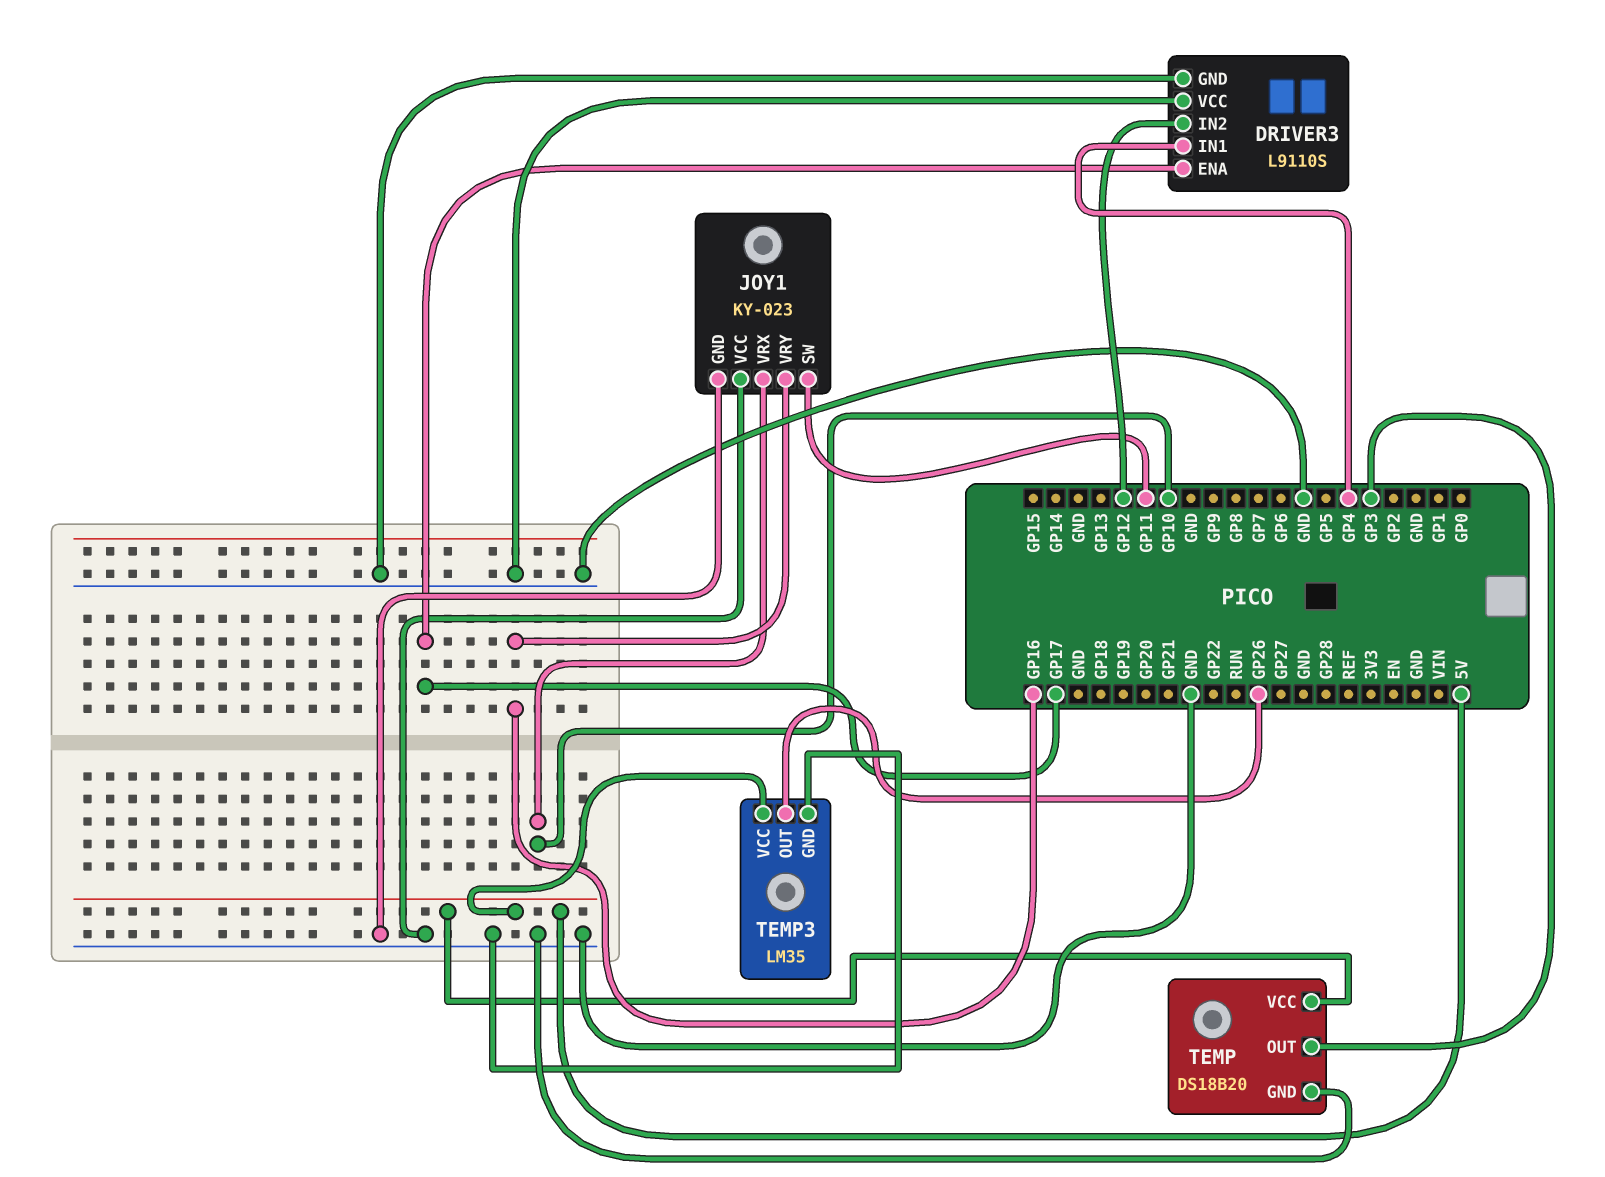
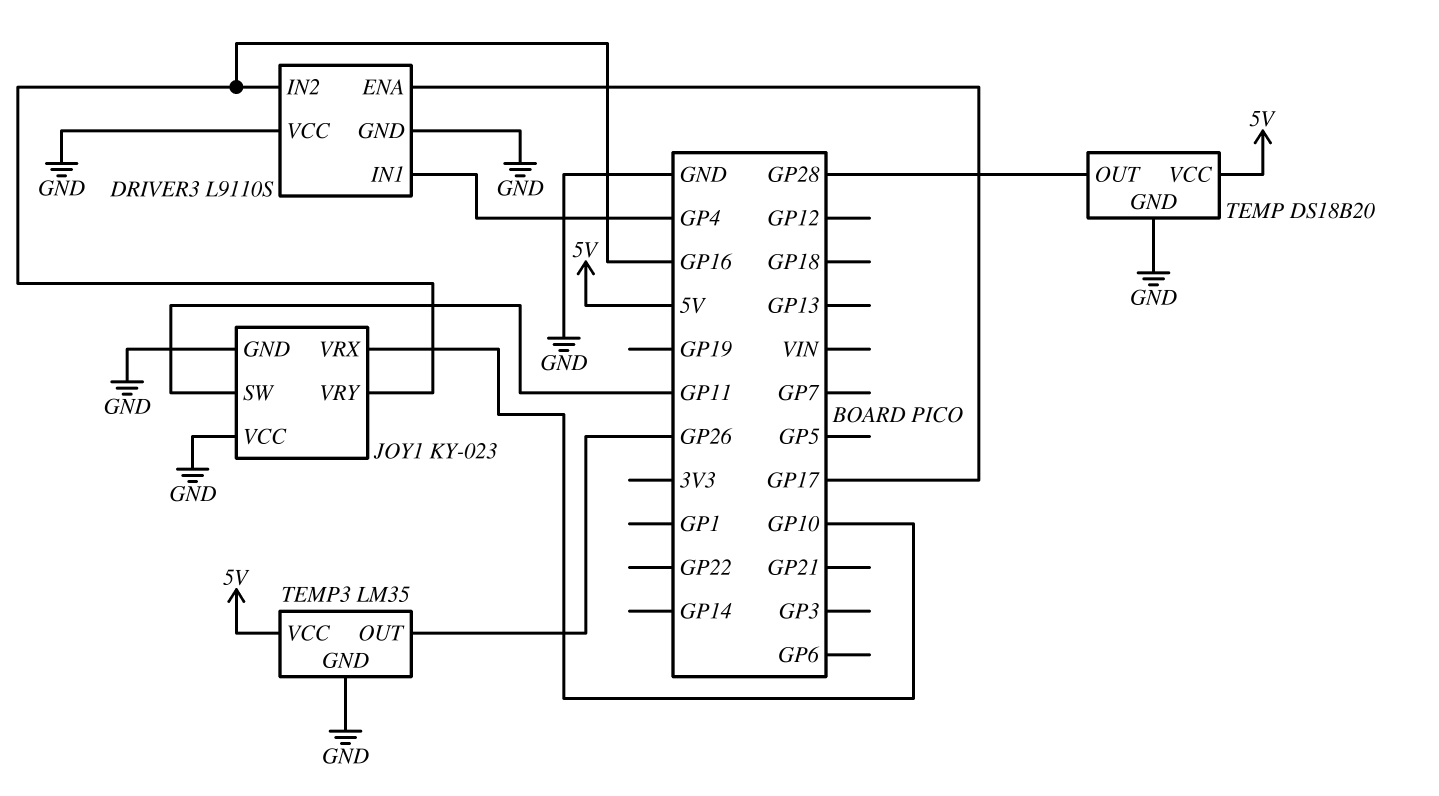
DRIVER3 pin IN2: GP12 -> GP16
TEMP pin OUT: GP3 -> GP28

